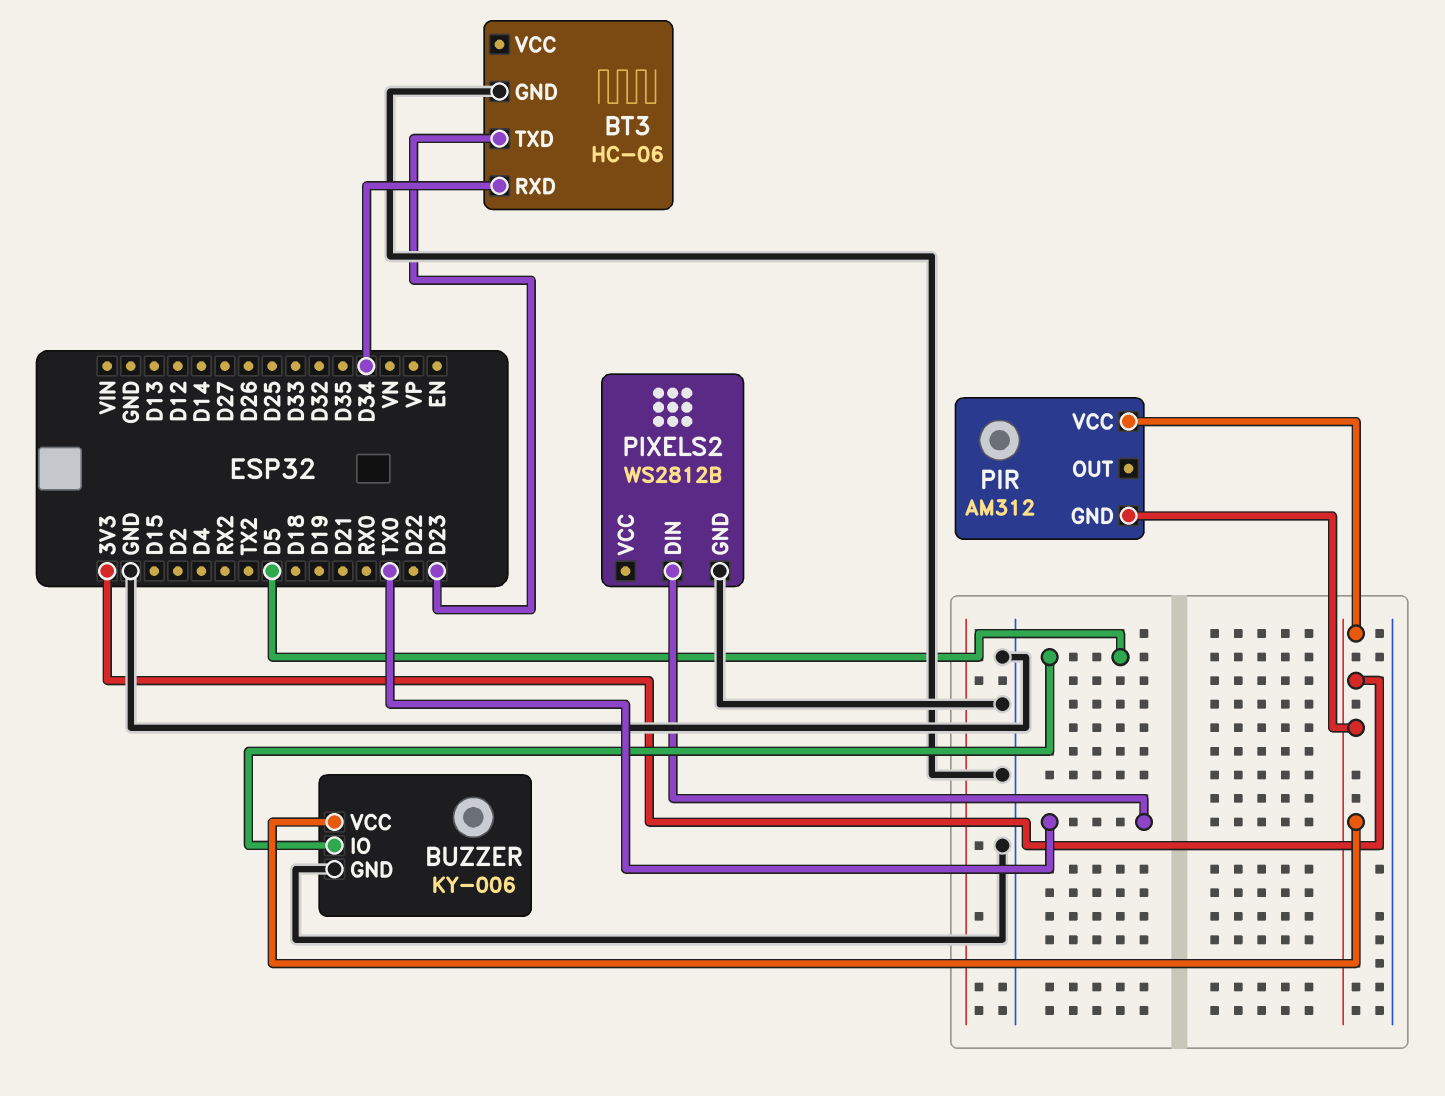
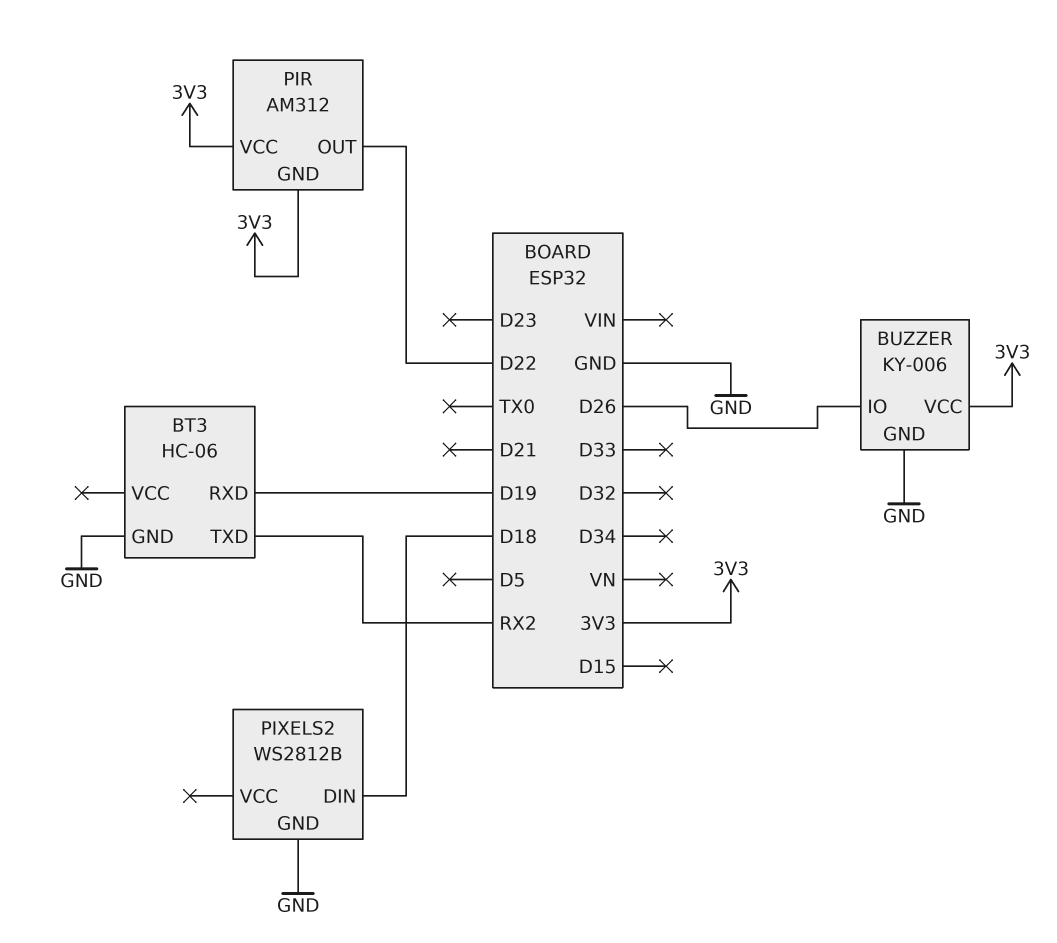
BT3 pin RXD: D34 -> D19
BT3 pin TXD: D23 -> RX2
BUZZER pin IO: D5 -> D26
PIR pin OUT: none -> D22
PIXELS2 pin DIN: TX0 -> D18

